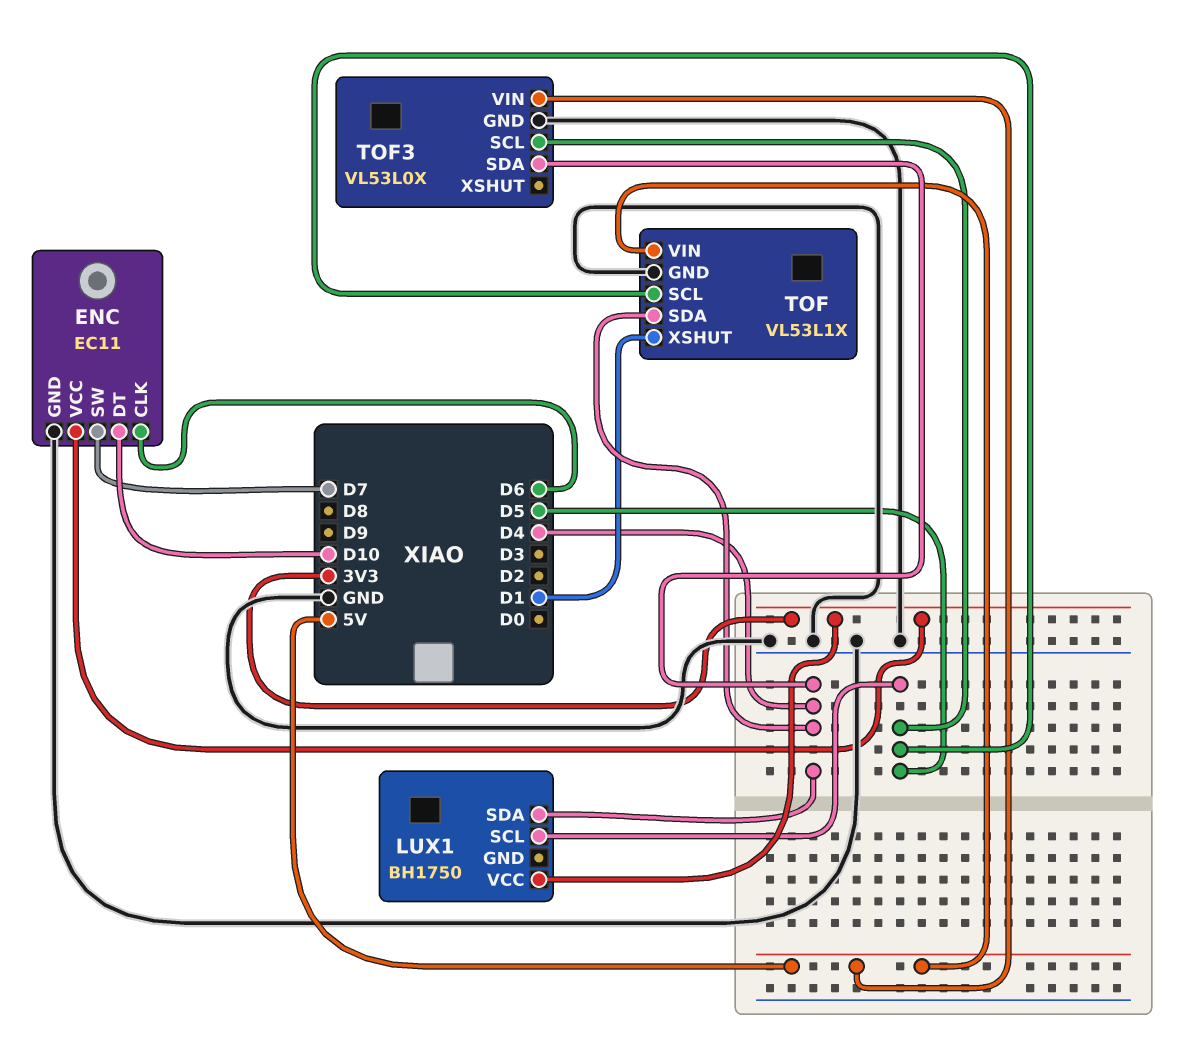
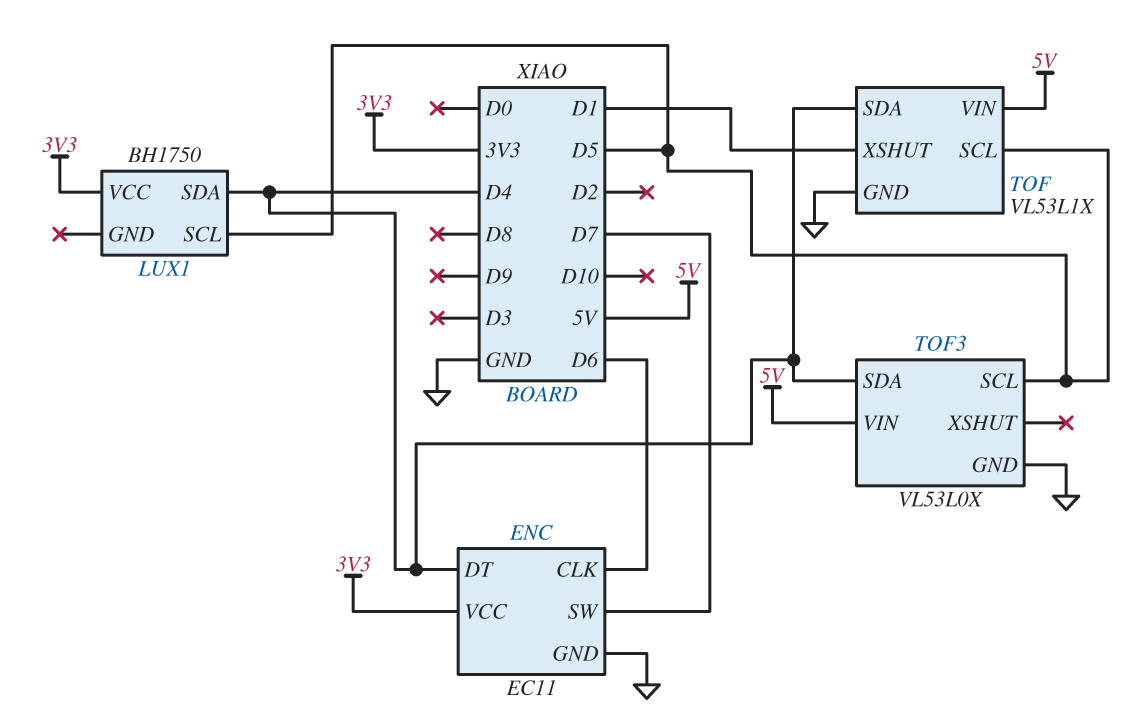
ENC pin DT: D10 -> D4

